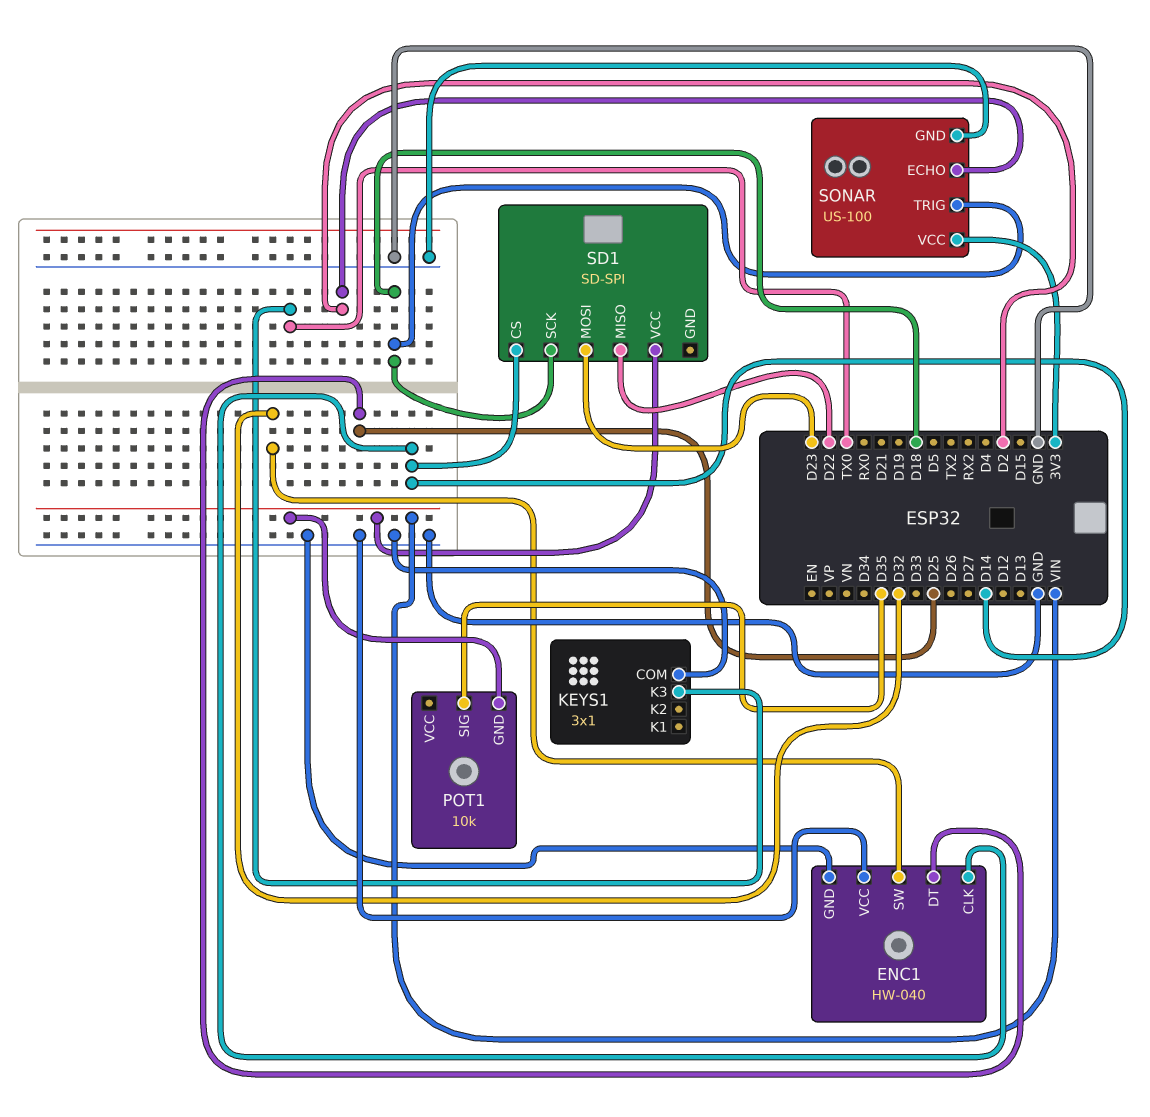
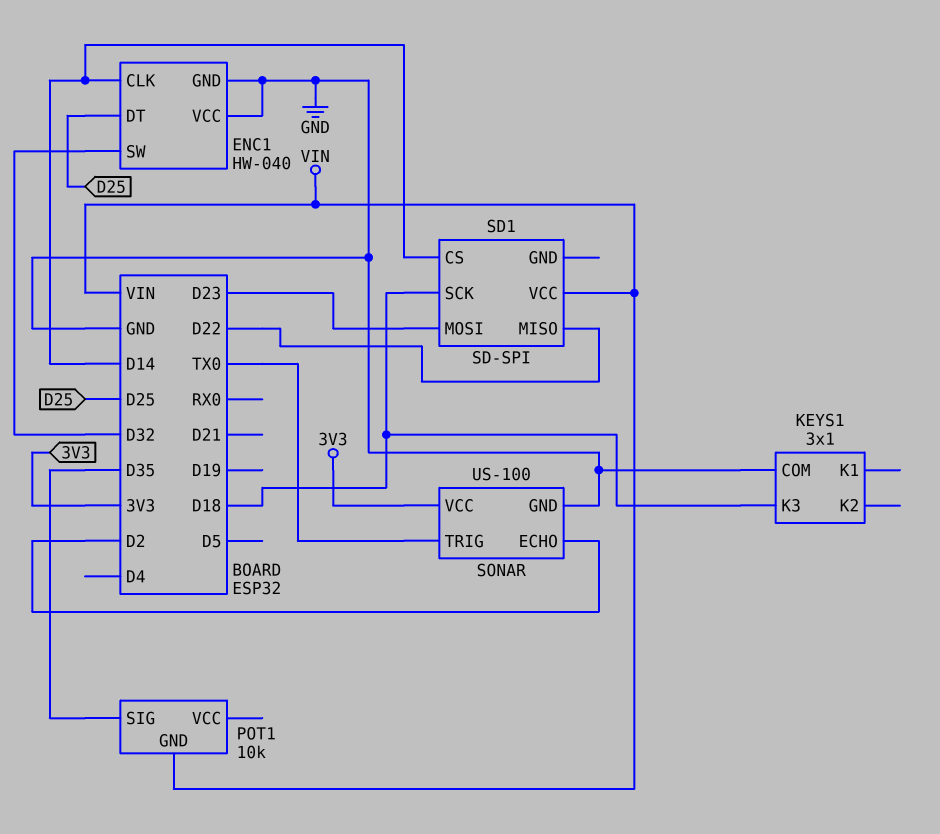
KEYS1 pin K3: TX0 -> D18
SONAR pin TRIG: D18 -> TX0

